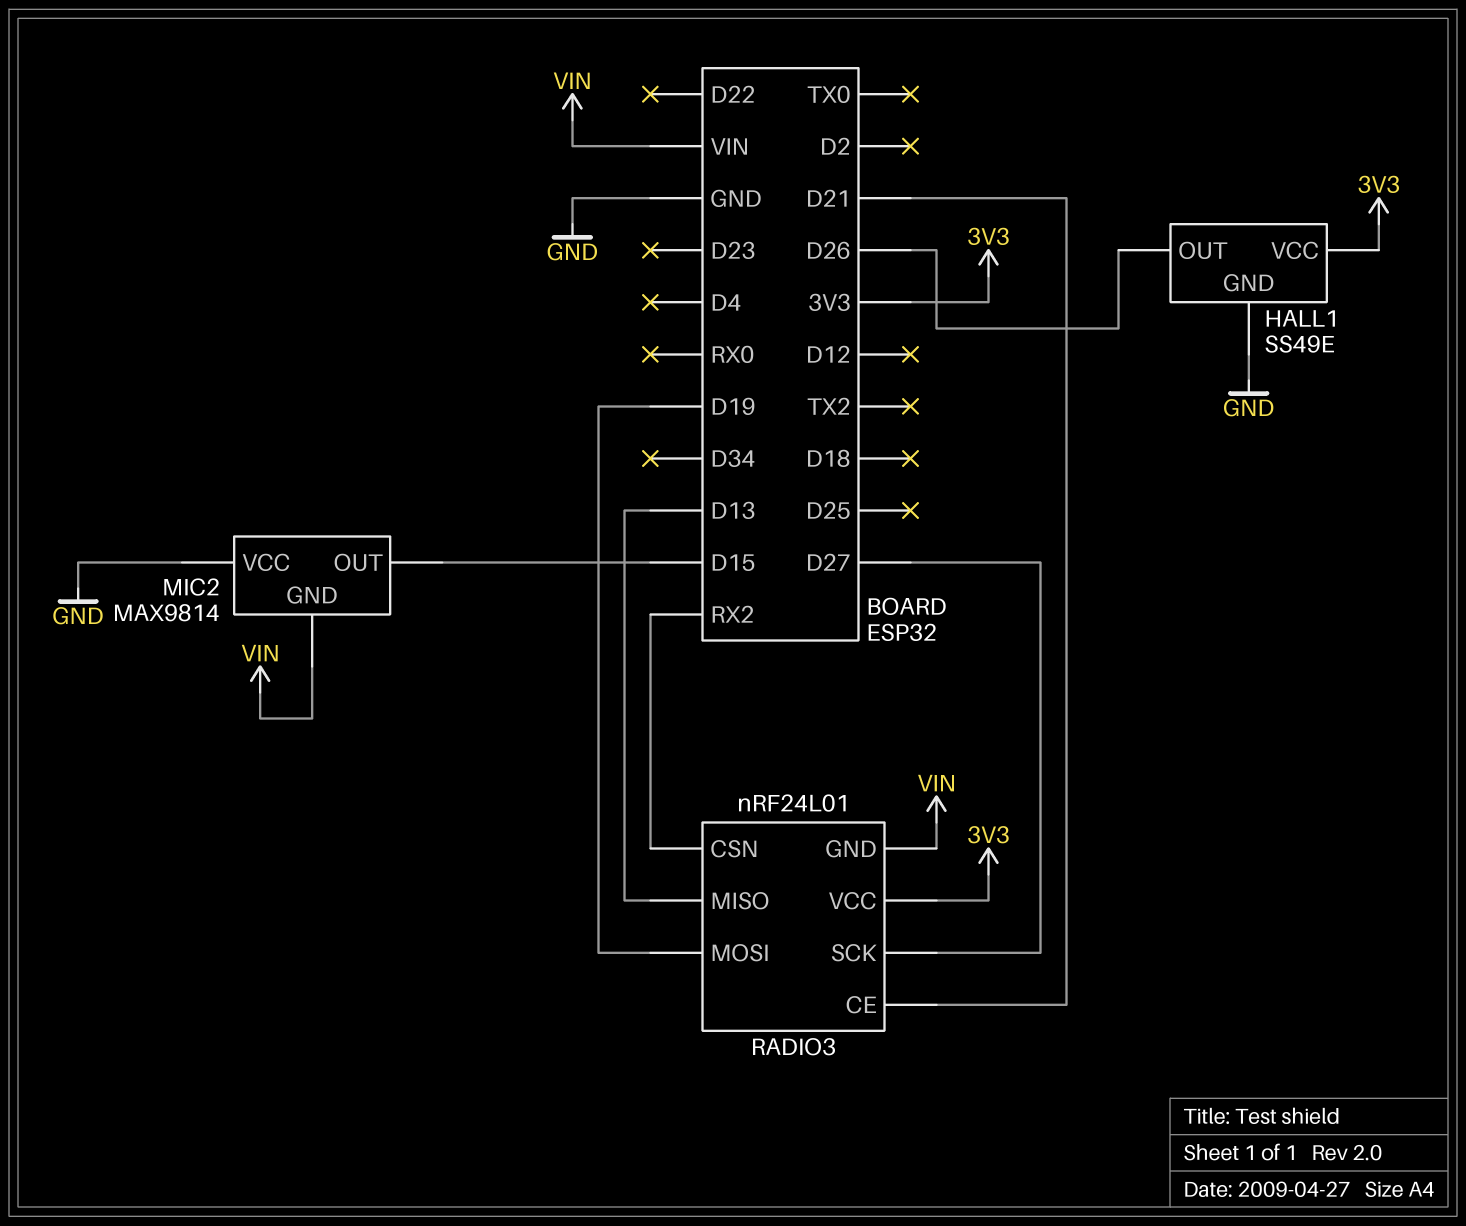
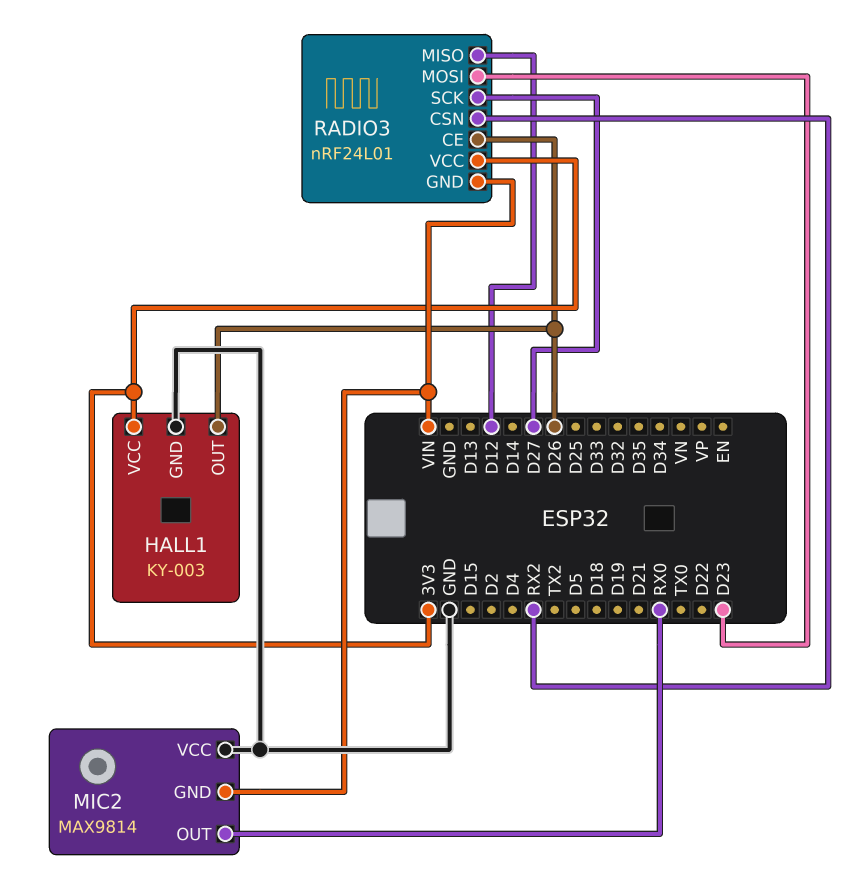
HALL1: SS49E -> KY-003
MIC2 pin OUT: D15 -> RX0
RADIO3 pin CE: D21 -> D26
RADIO3 pin MISO: D13 -> D12
RADIO3 pin MOSI: D19 -> D23

